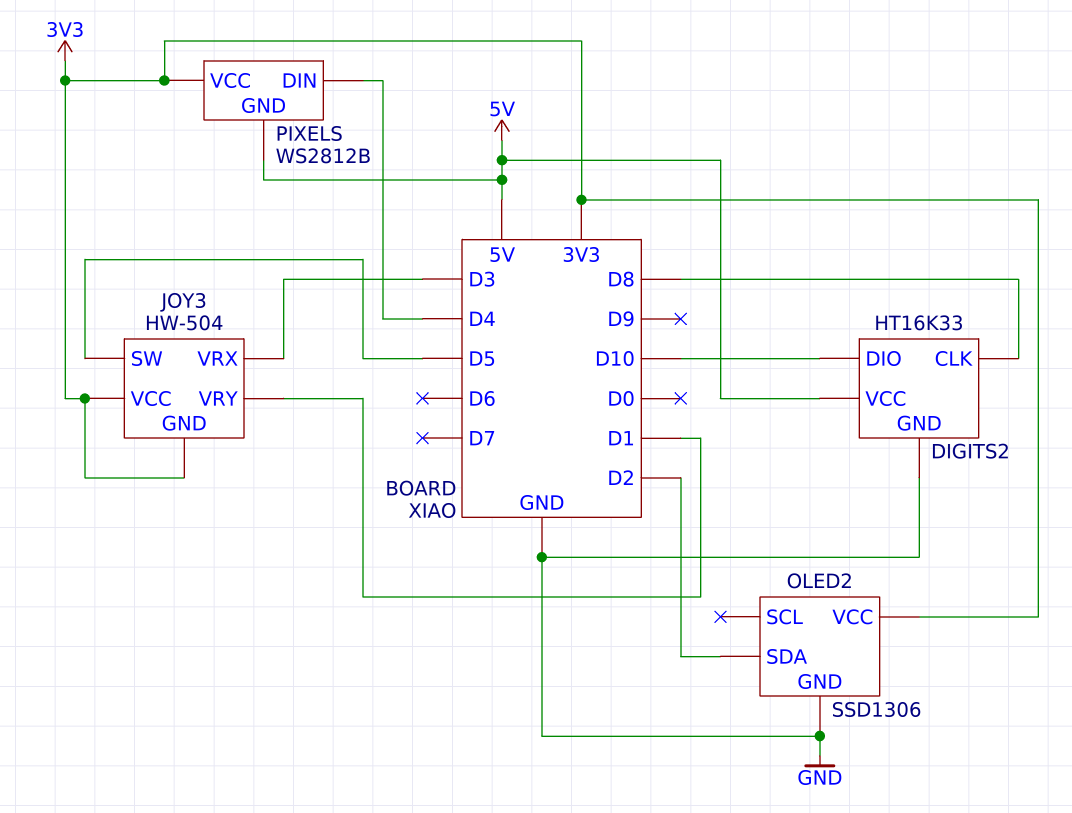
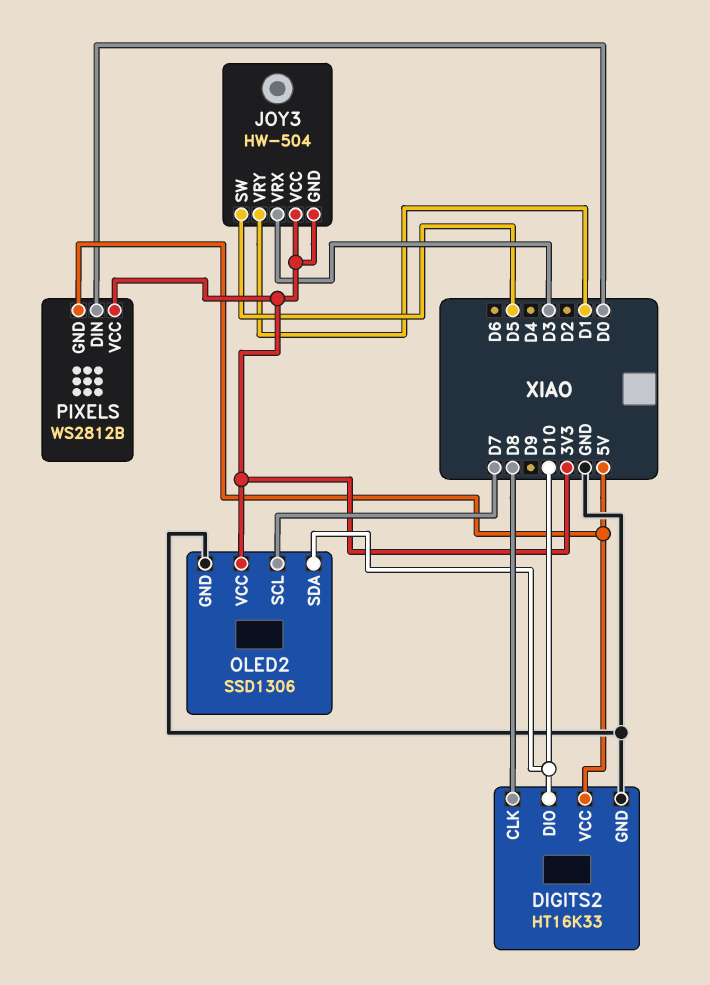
OLED2 pin SCL: none -> D7
OLED2 pin SDA: D2 -> D10
PIXELS pin DIN: D4 -> D0

